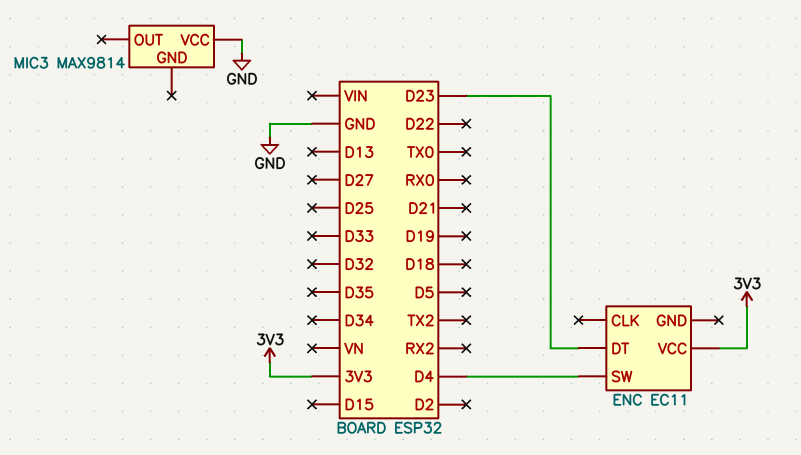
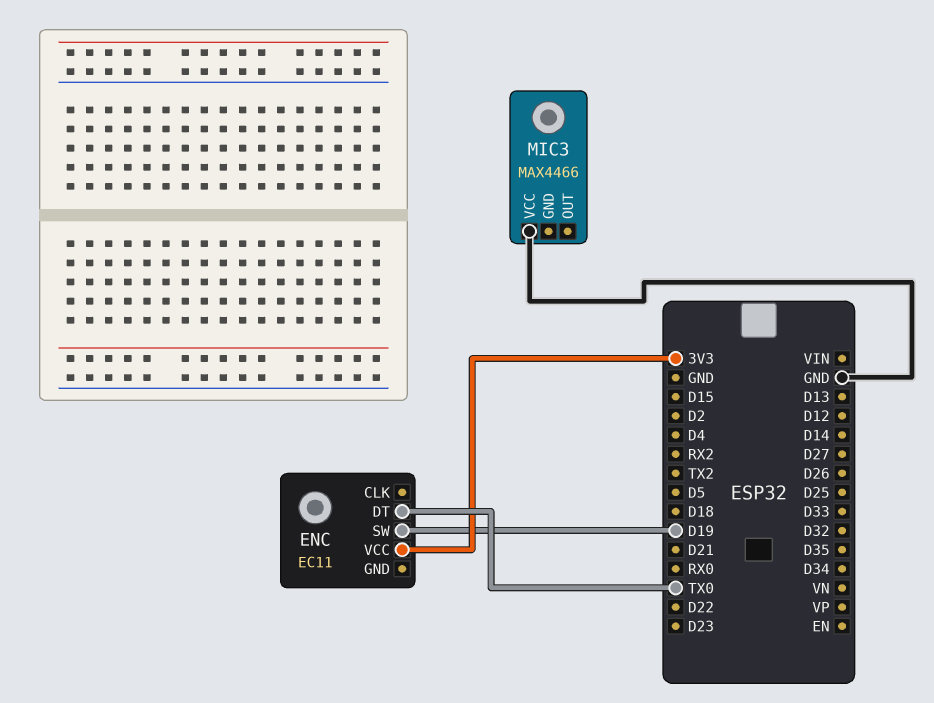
ENC pin DT: D23 -> TX0
ENC pin SW: D4 -> D19
MIC3: MAX9814 -> MAX4466

